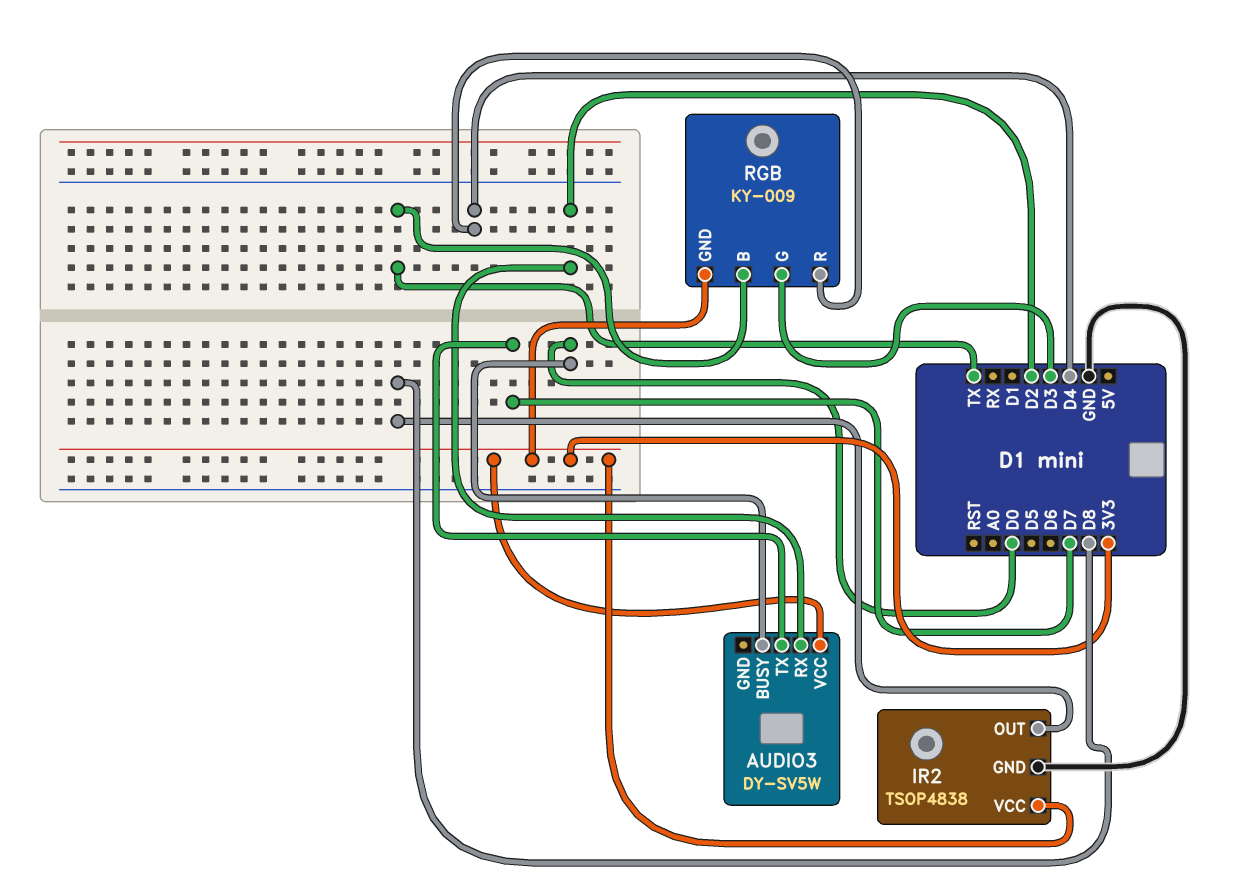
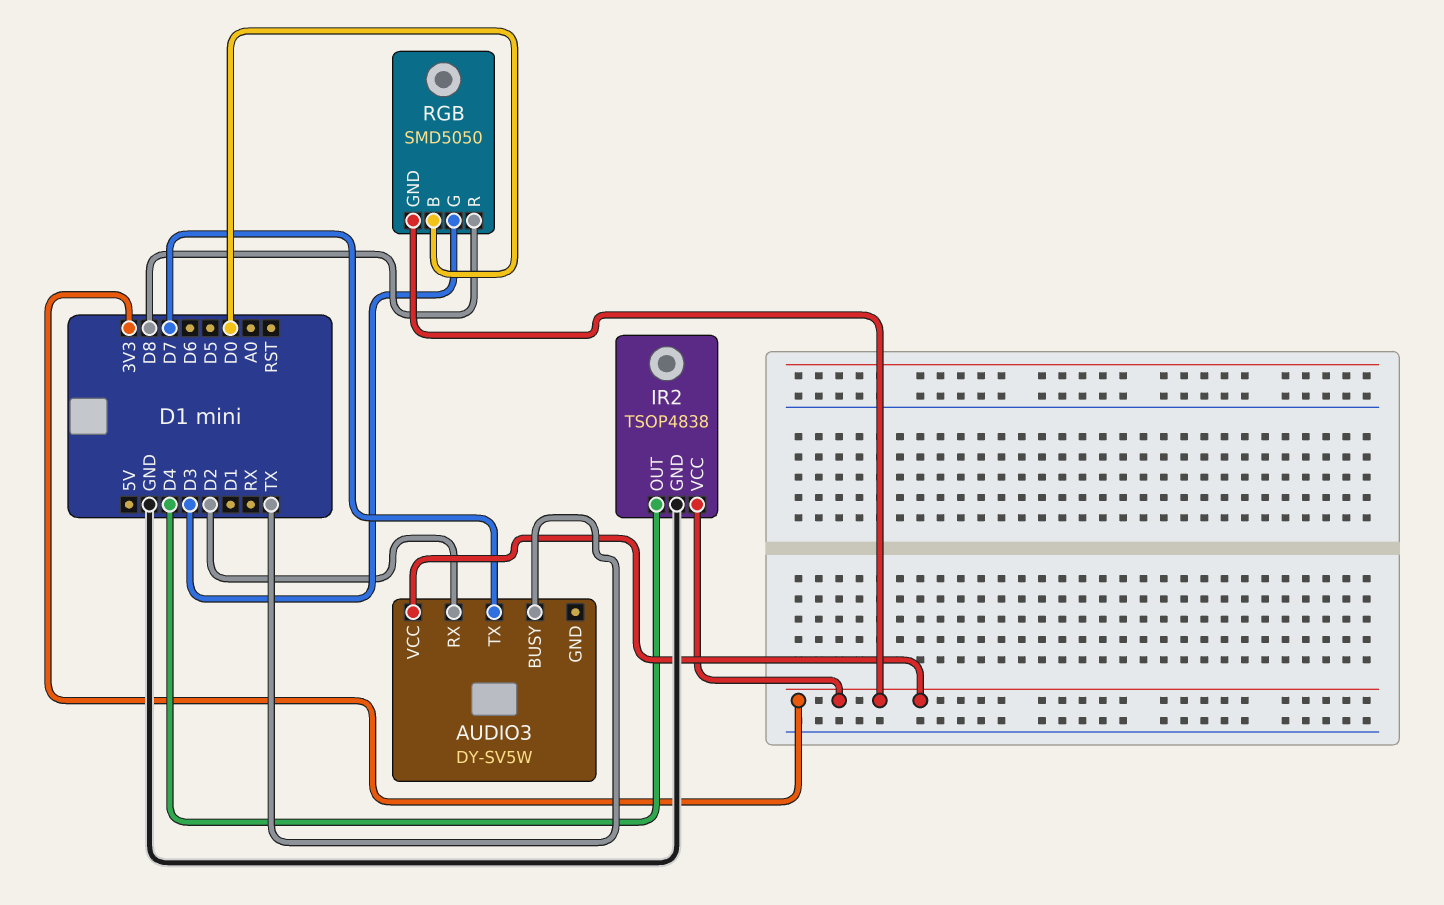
AUDIO3 pin BUSY: D0 -> TX
IR2 pin OUT: D8 -> D4
RGB: KY-009 -> SMD5050
RGB pin B: TX -> D0
RGB pin R: D4 -> D8

